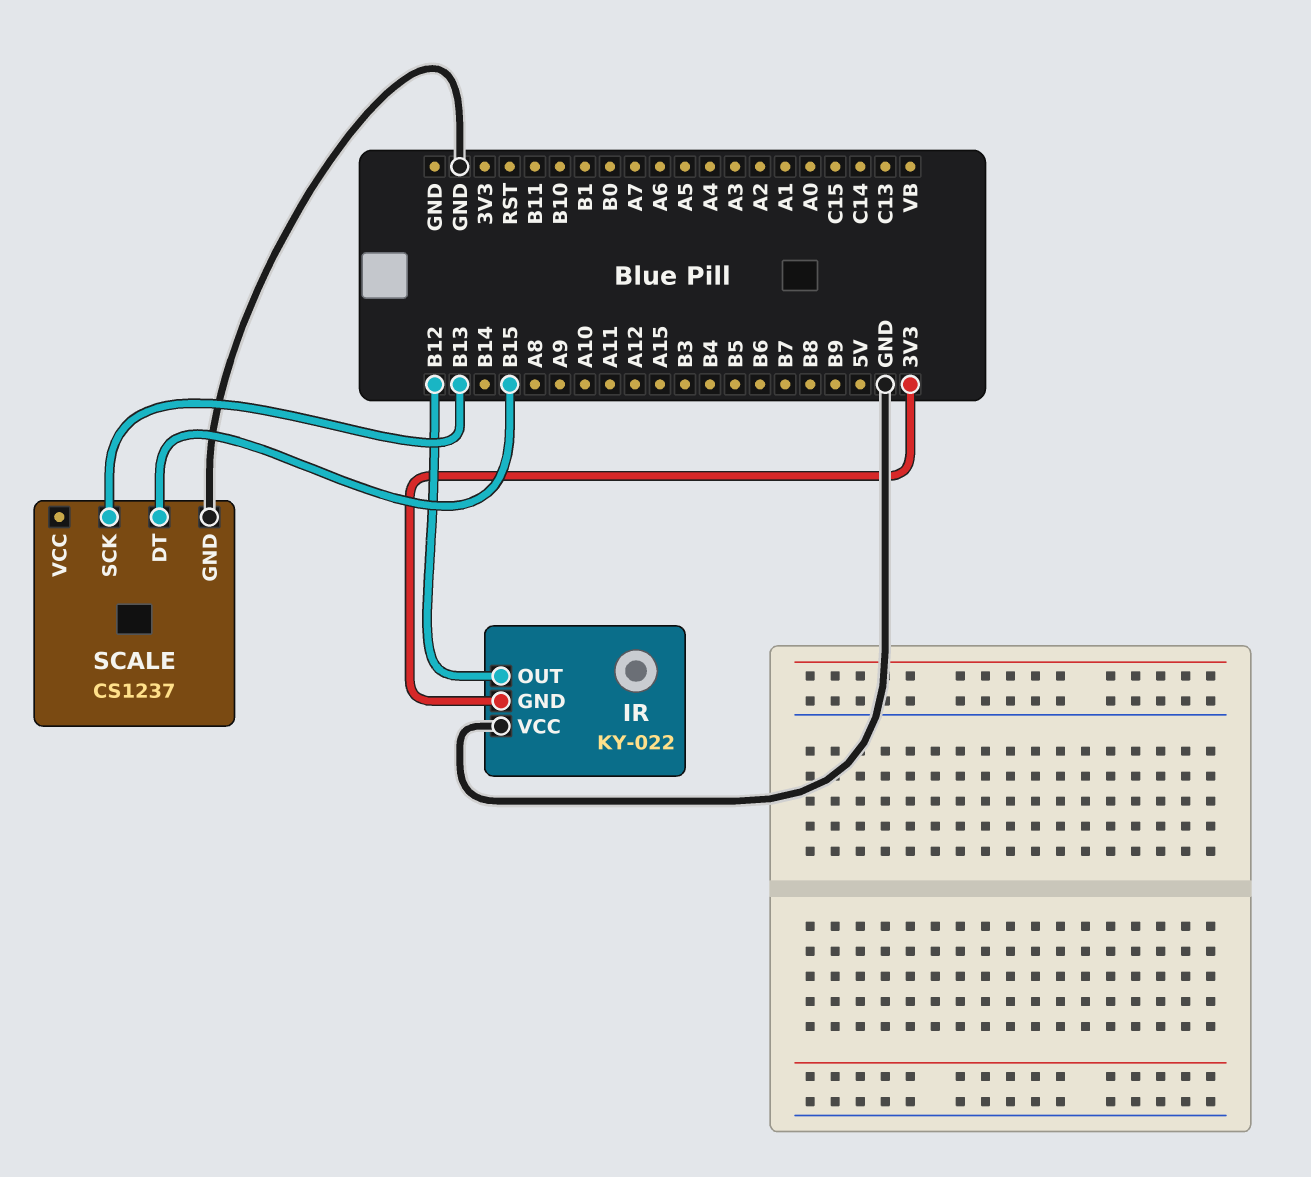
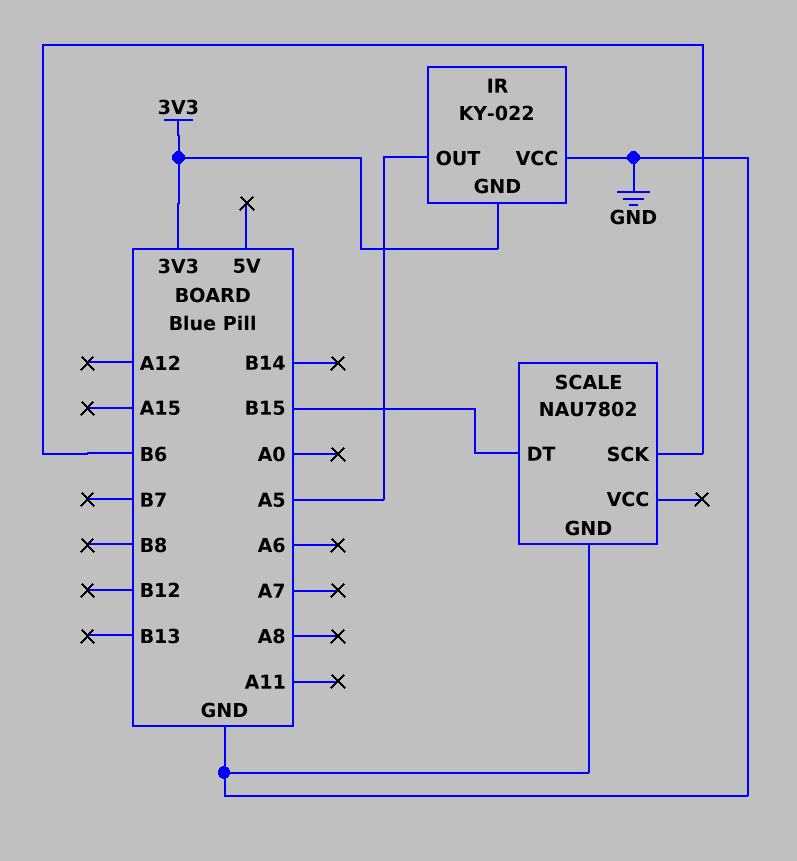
IR pin OUT: B12 -> A5
SCALE: CS1237 -> NAU7802
SCALE pin SCK: B13 -> B6

